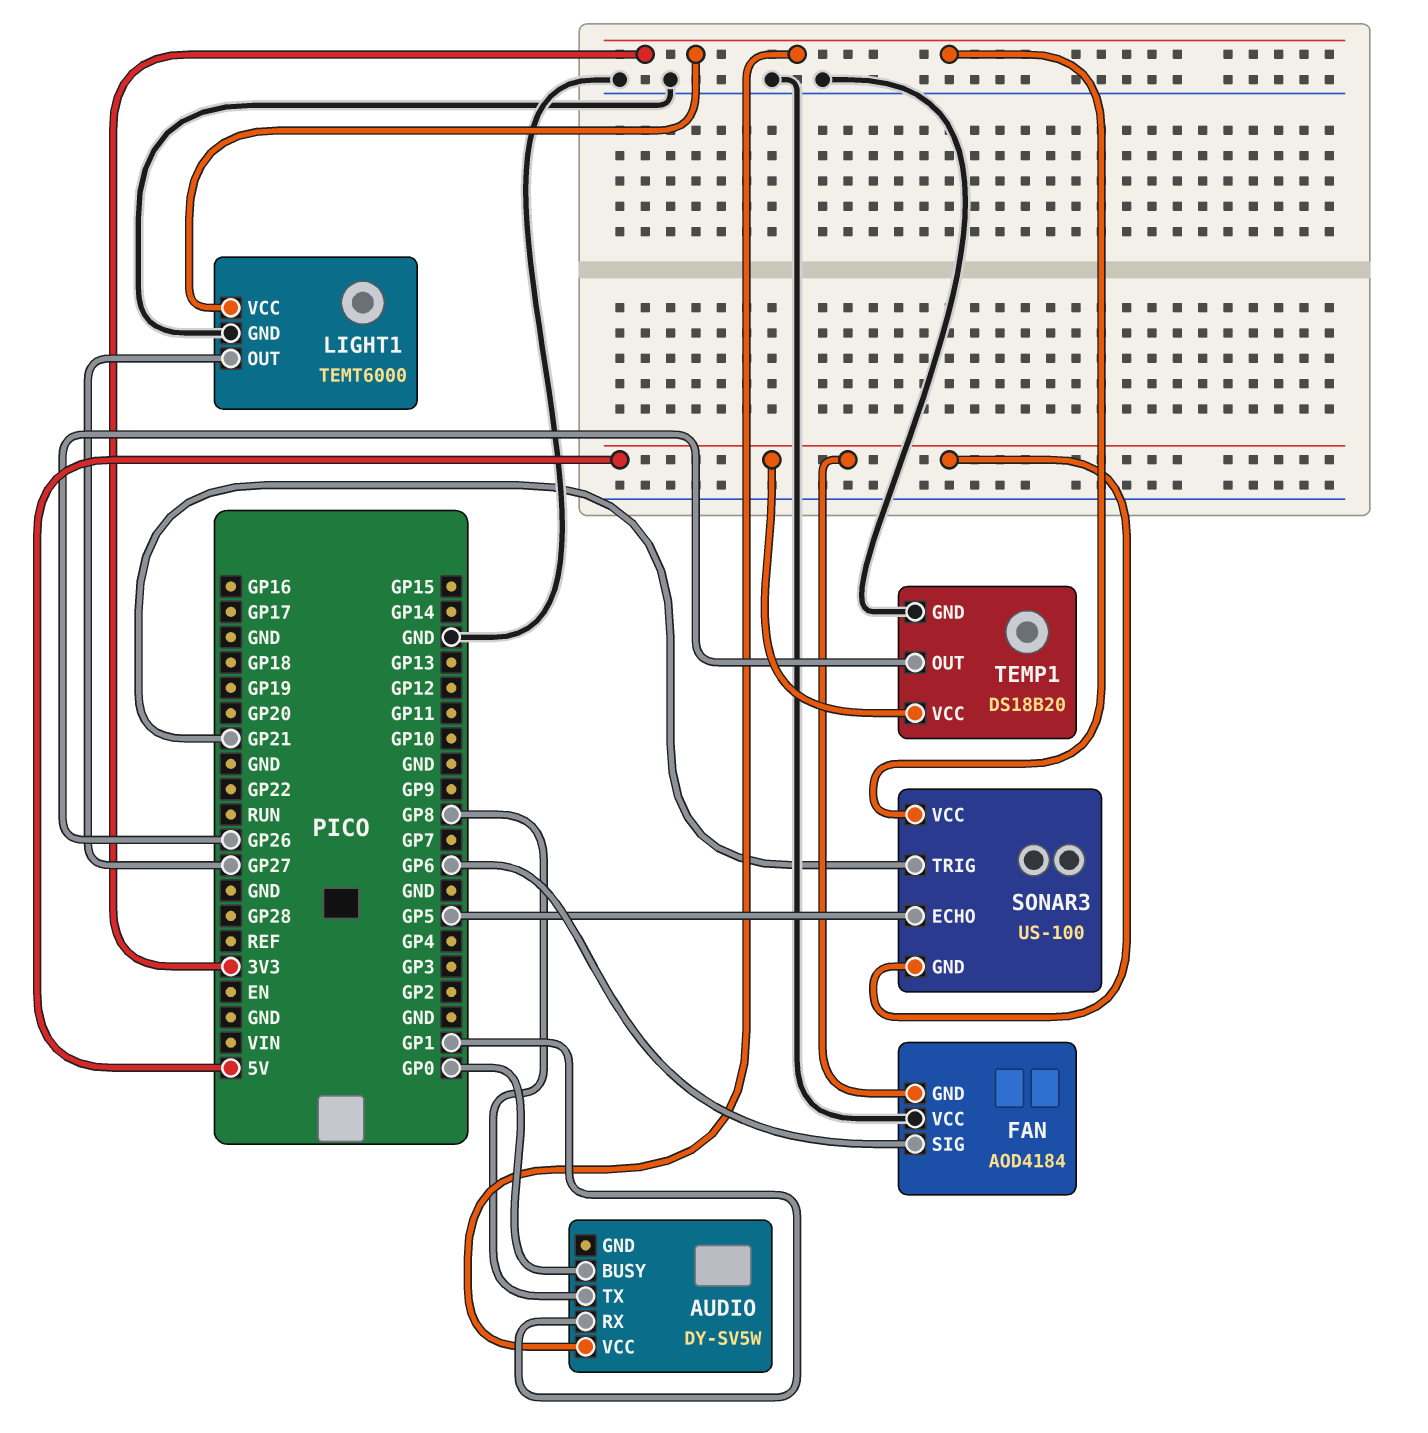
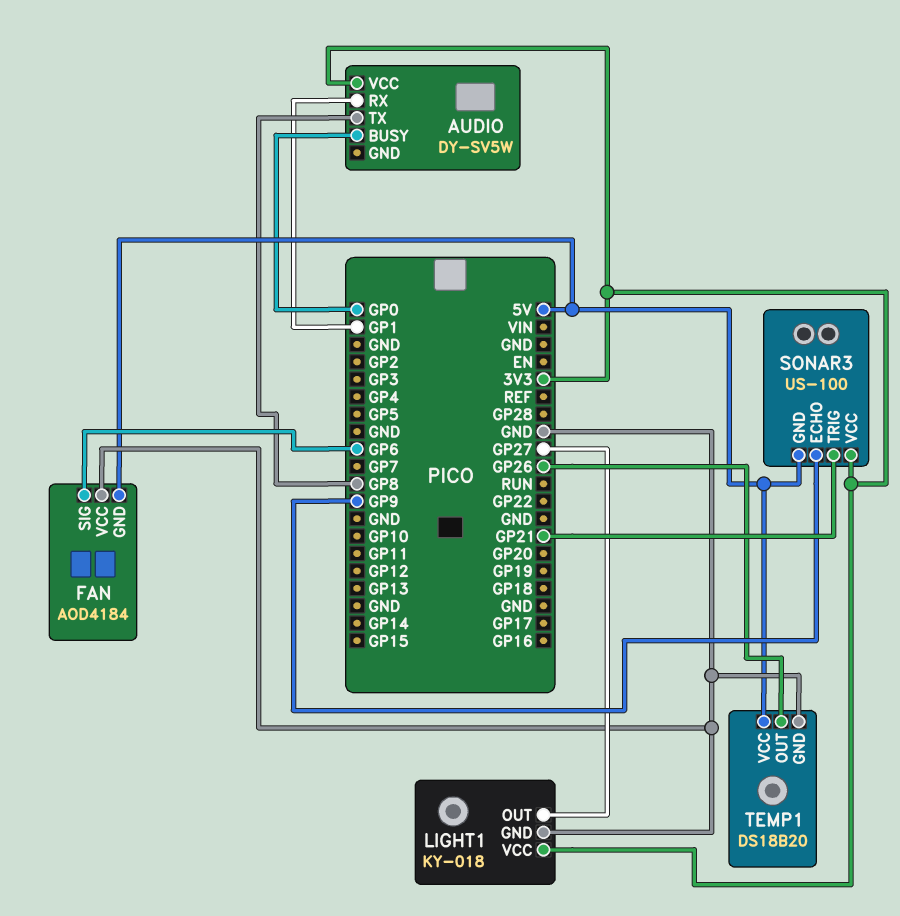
LIGHT1: TEMT6000 -> KY-018
SONAR3 pin ECHO: GP5 -> GP9

